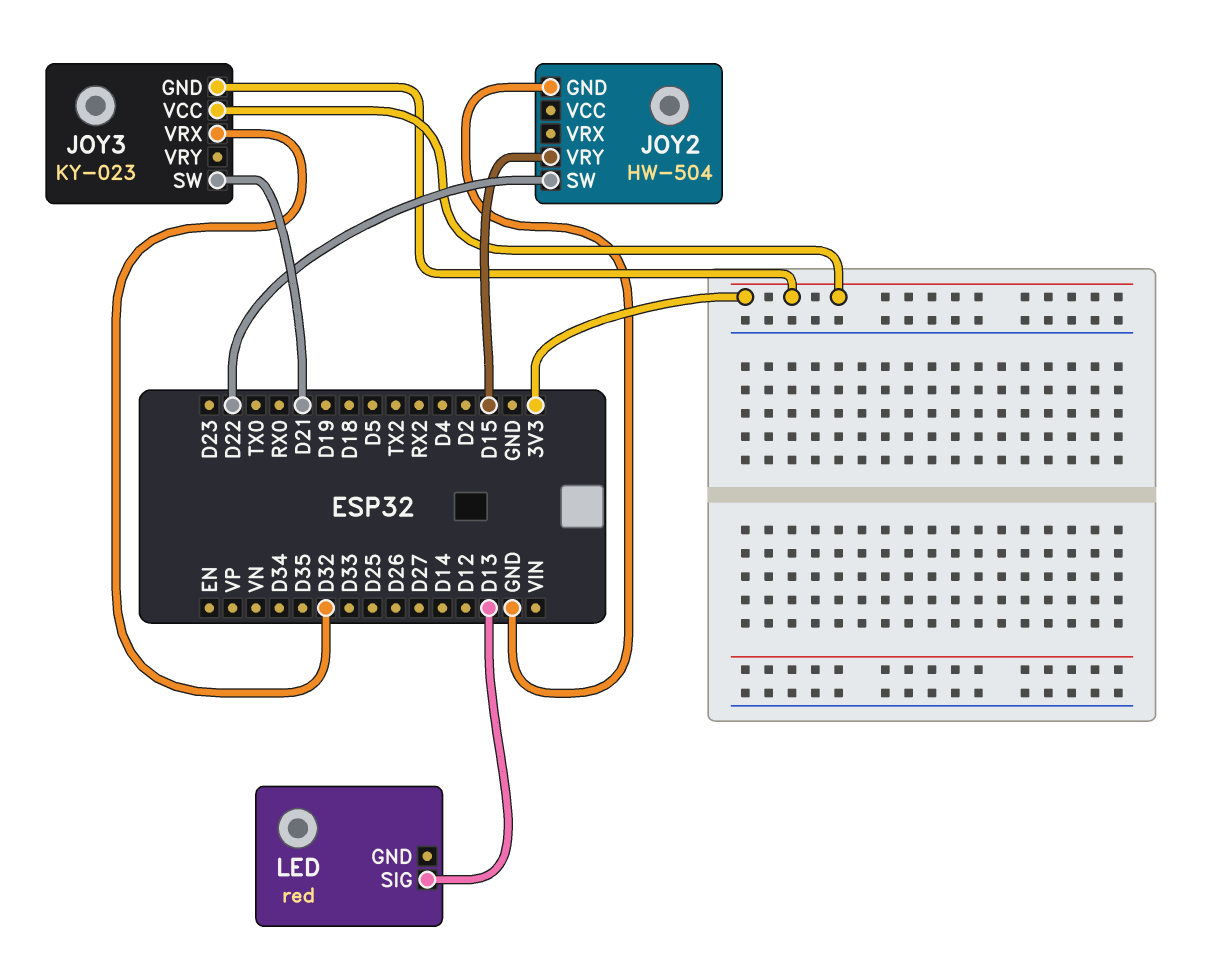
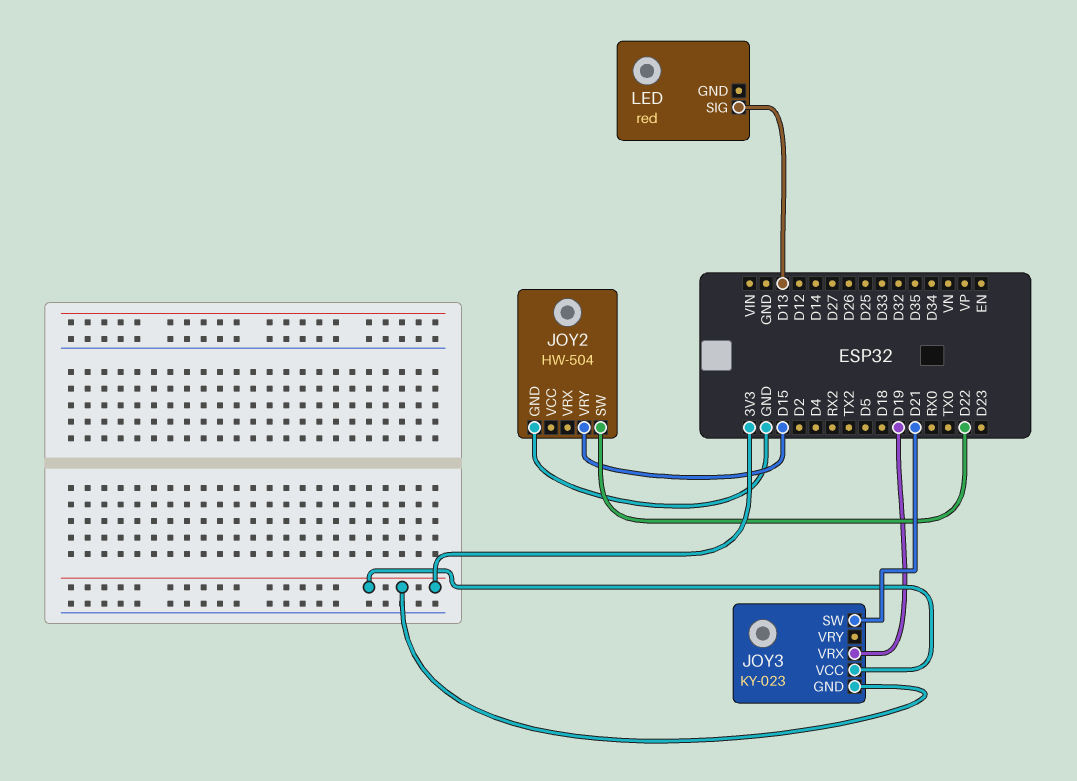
JOY3 pin VRX: D32 -> D19

